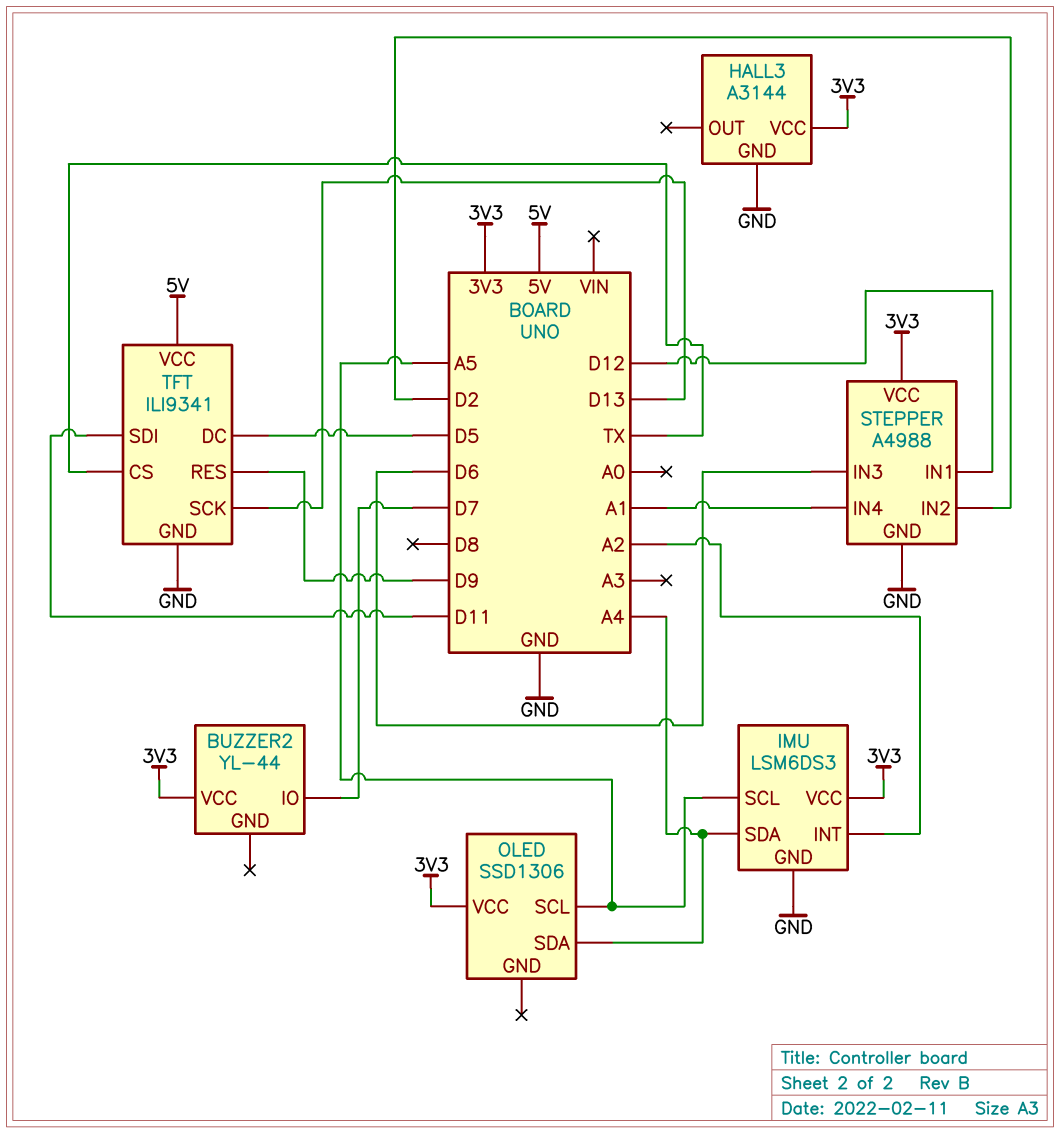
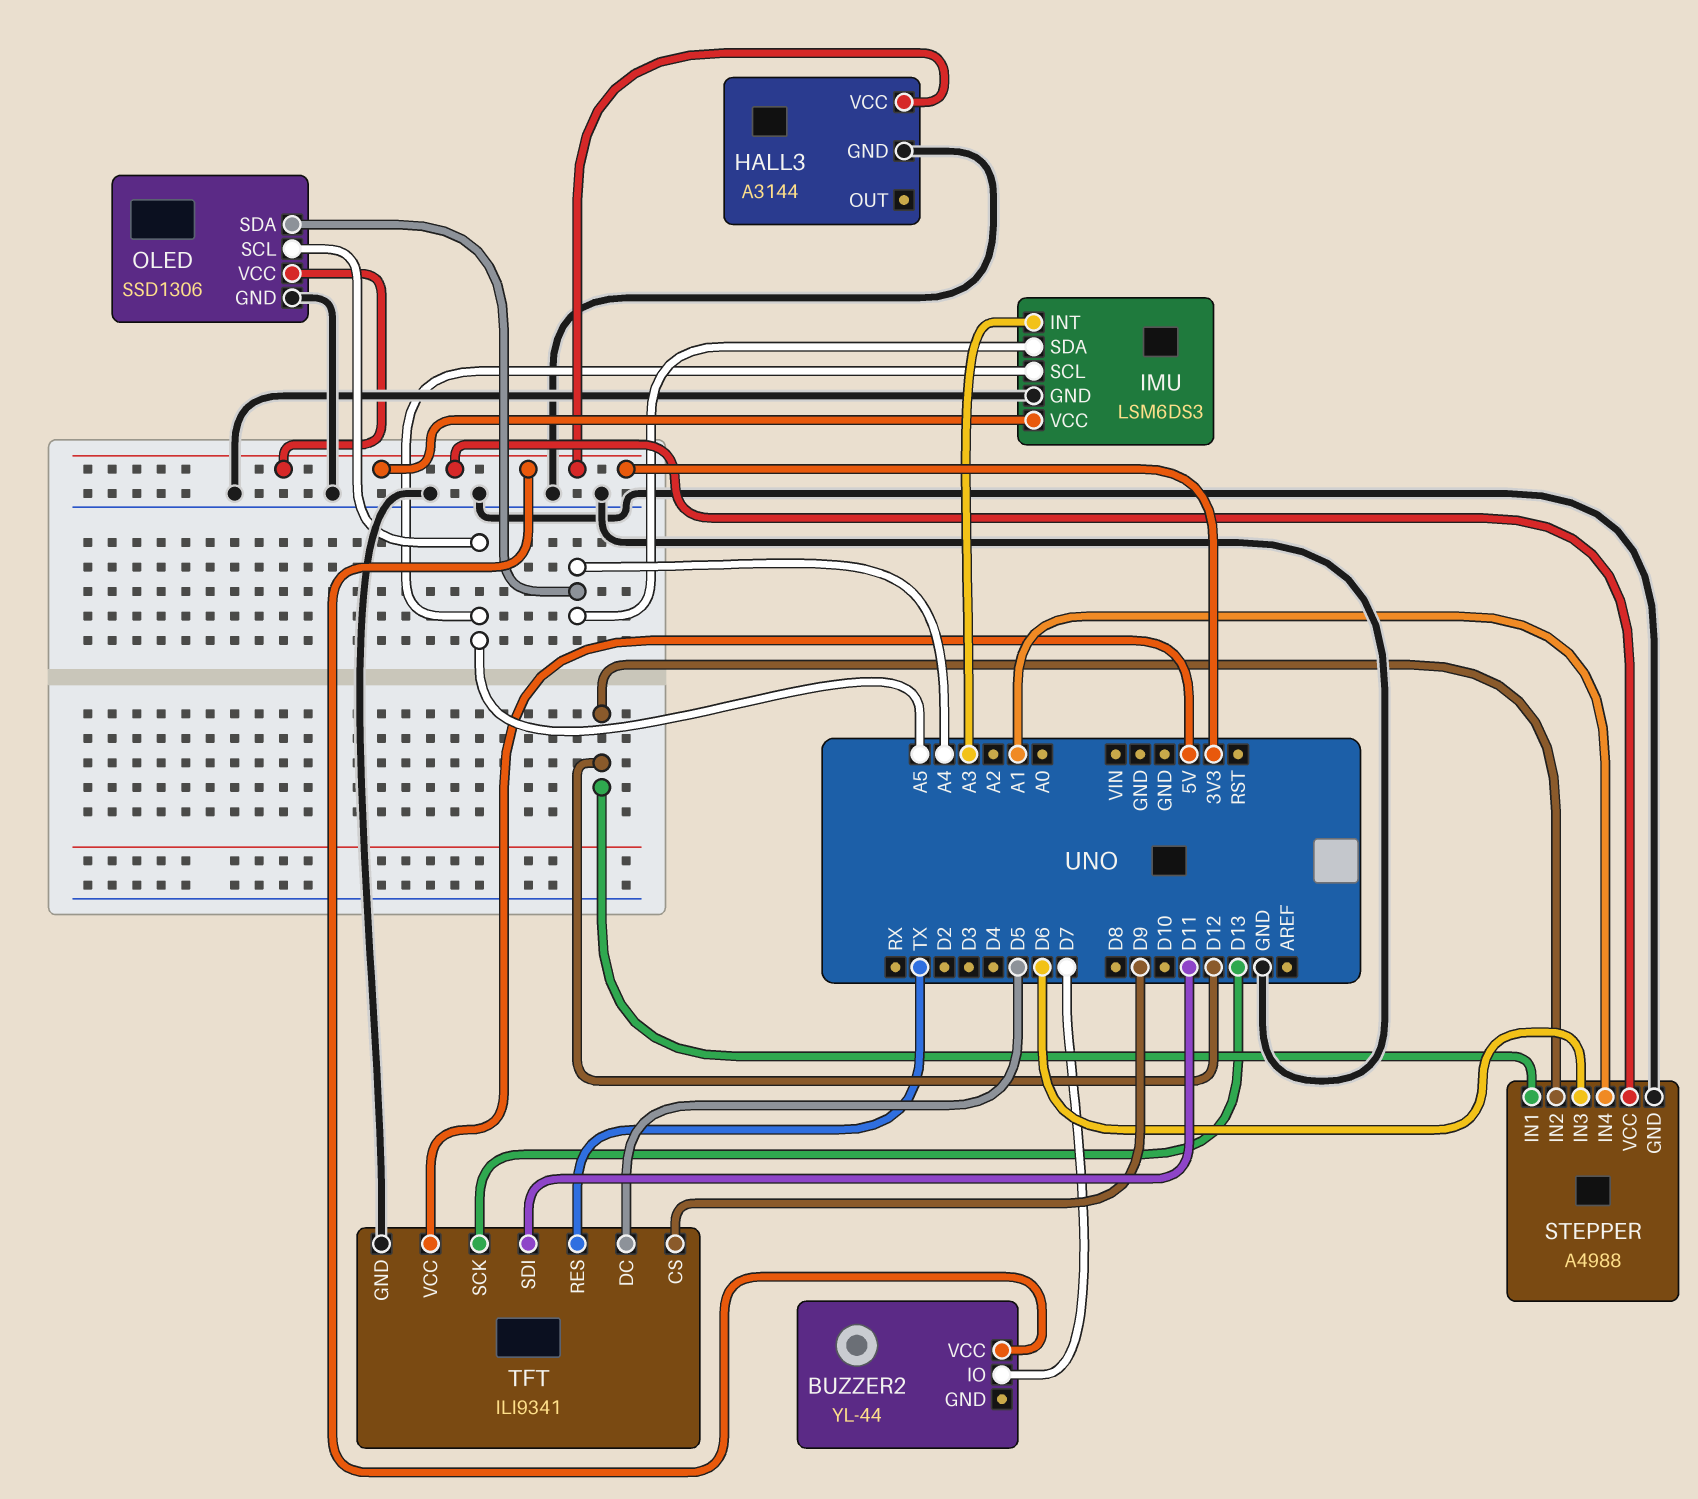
IMU pin INT: A2 -> A3
OLED pin GND: none -> GND
STEPPER pin IN2: D2 -> D12
TFT pin CS: TX -> D9
TFT pin RES: D9 -> TX

